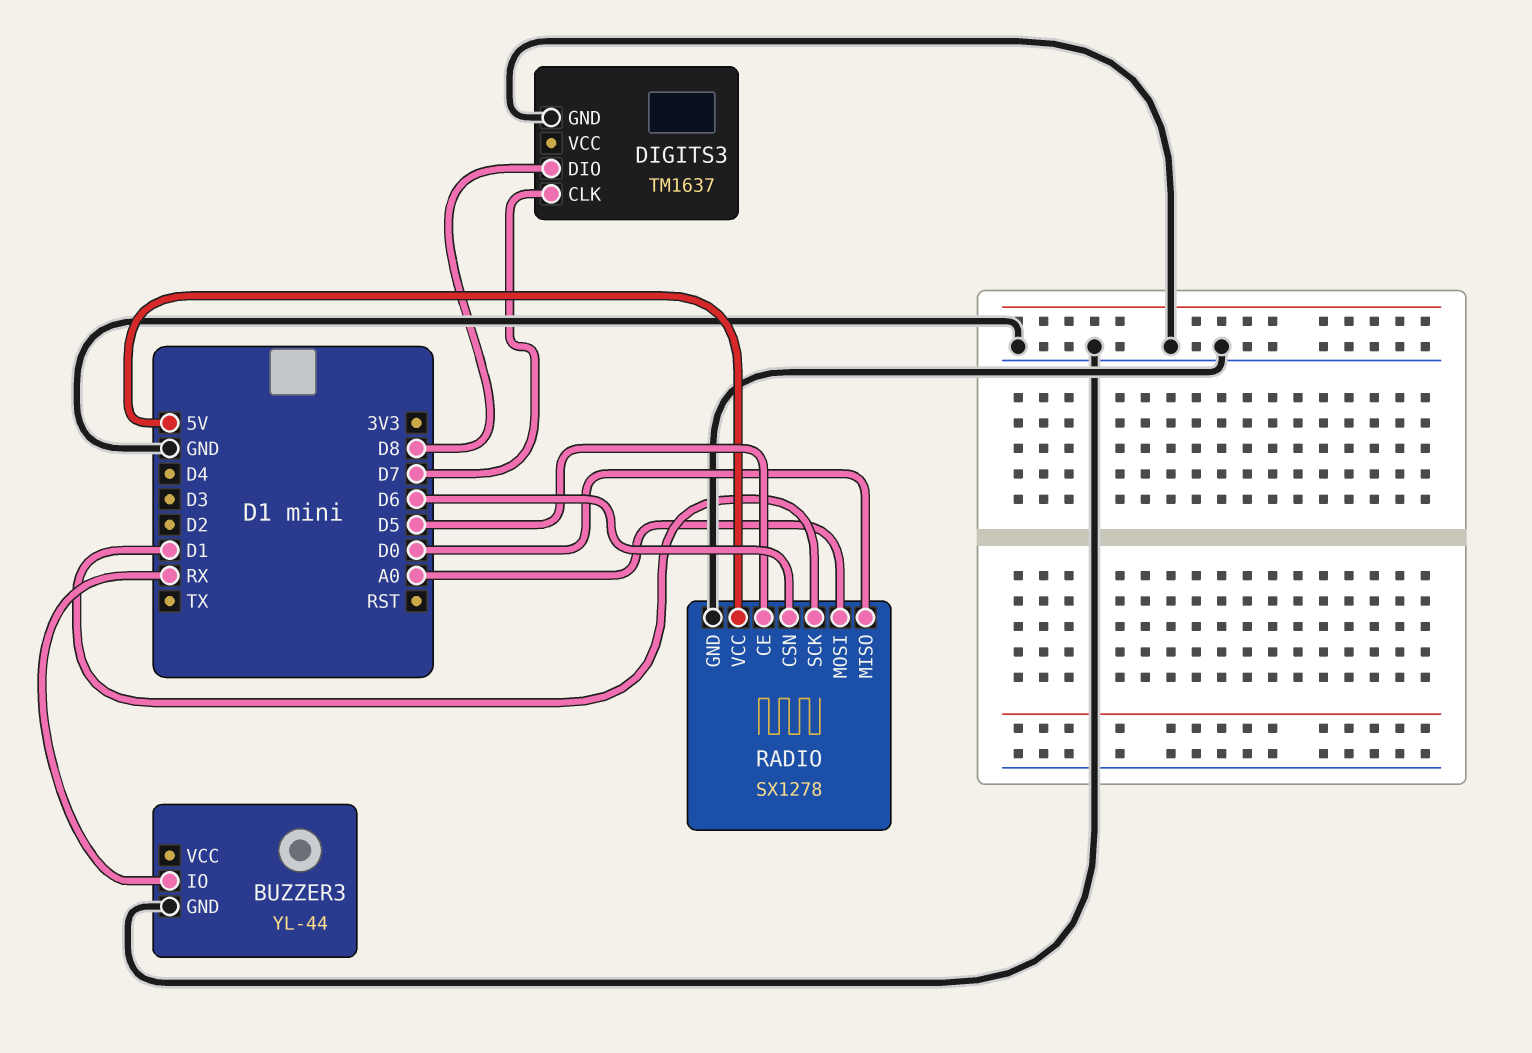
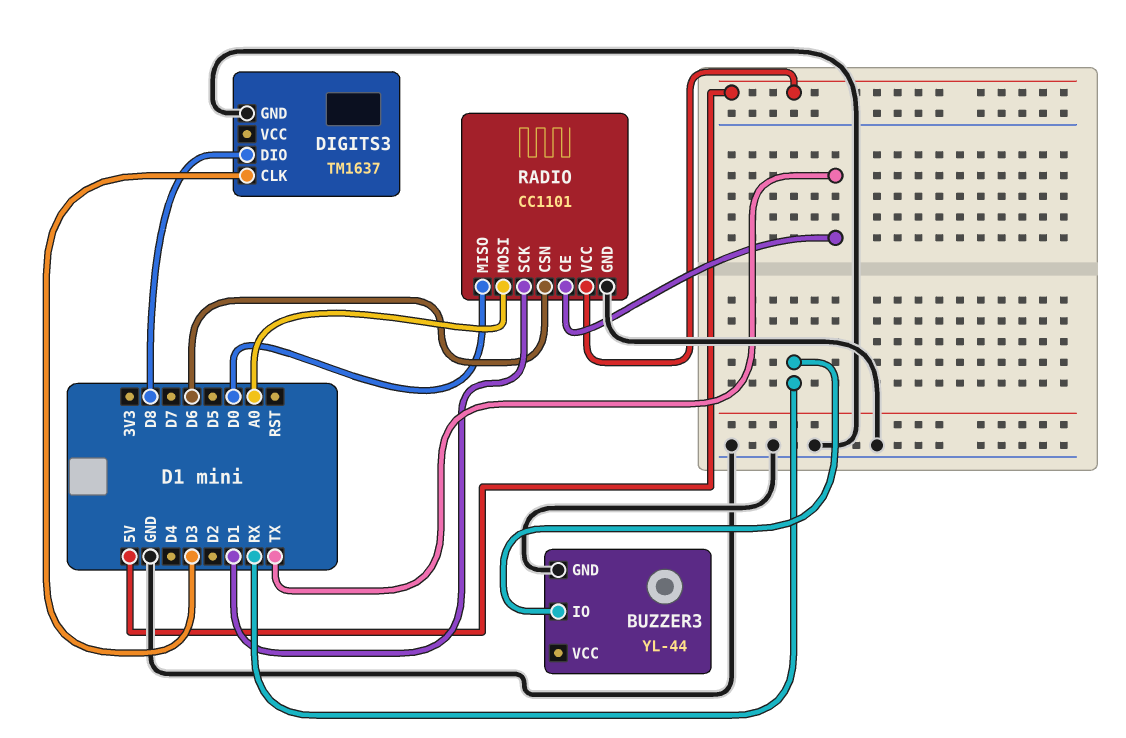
DIGITS3 pin CLK: D7 -> D3
RADIO: SX1278 -> CC1101
RADIO pin CE: D5 -> TX

